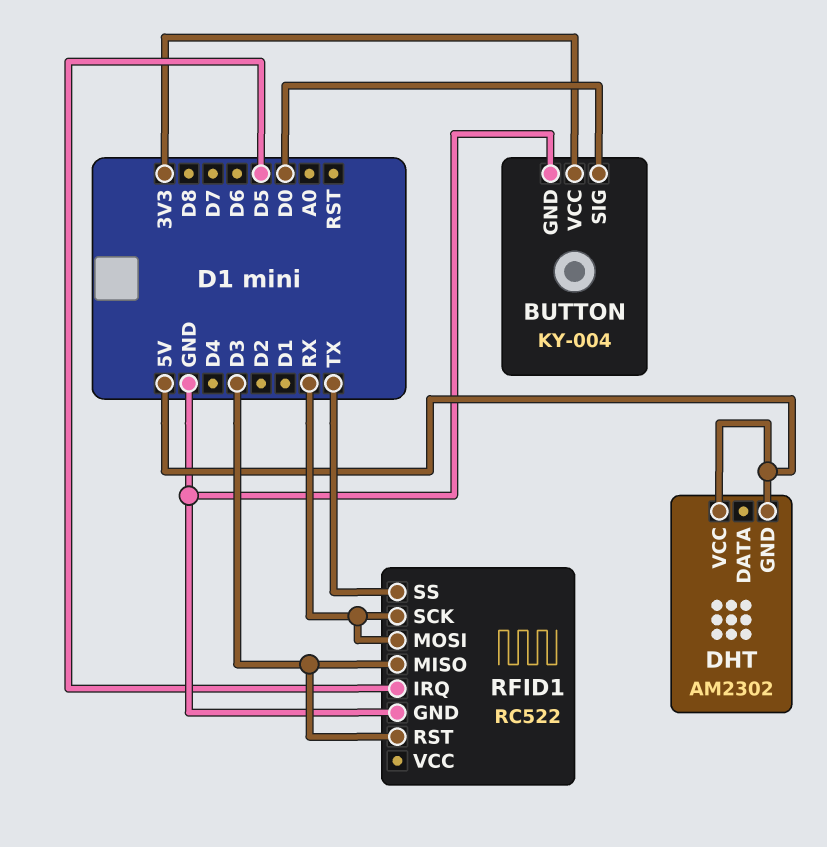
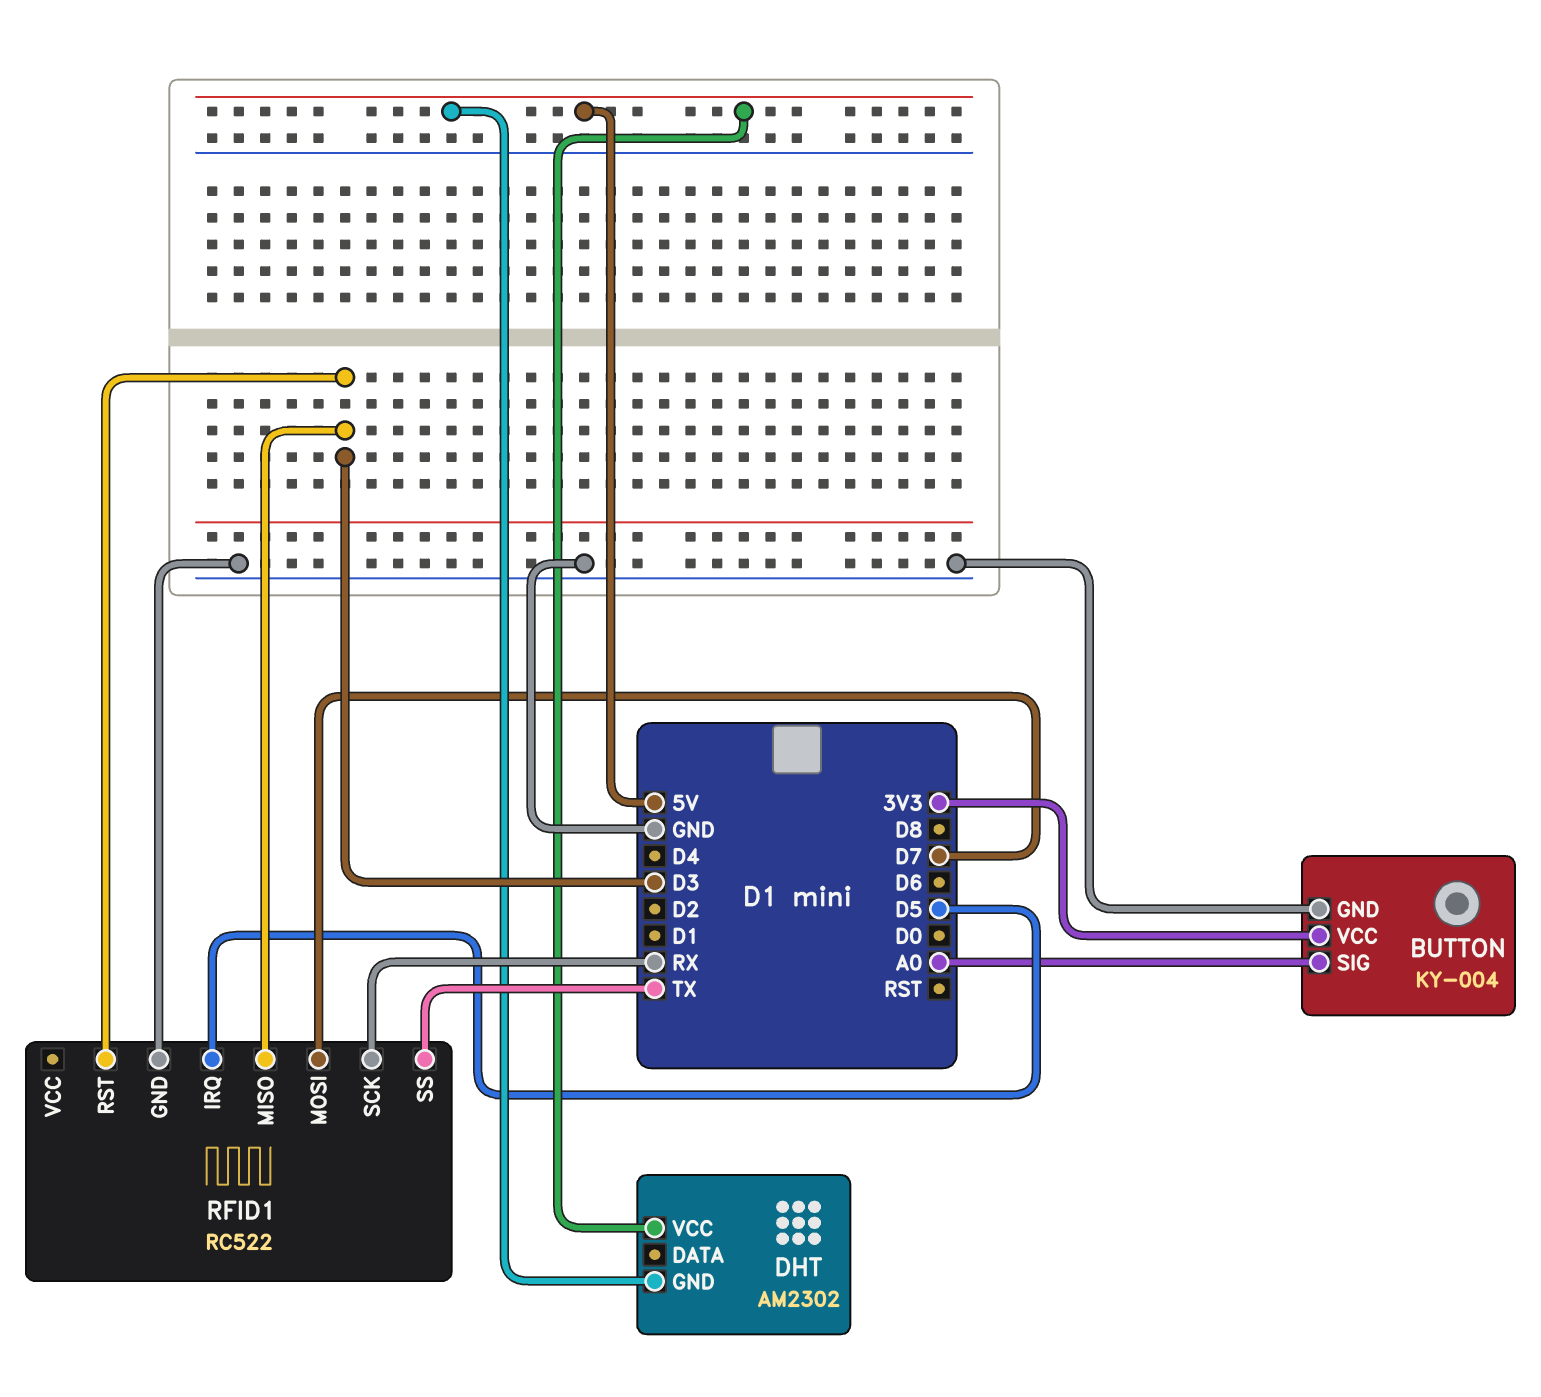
BUTTON pin SIG: D0 -> A0
RFID1 pin MOSI: RX -> D7

